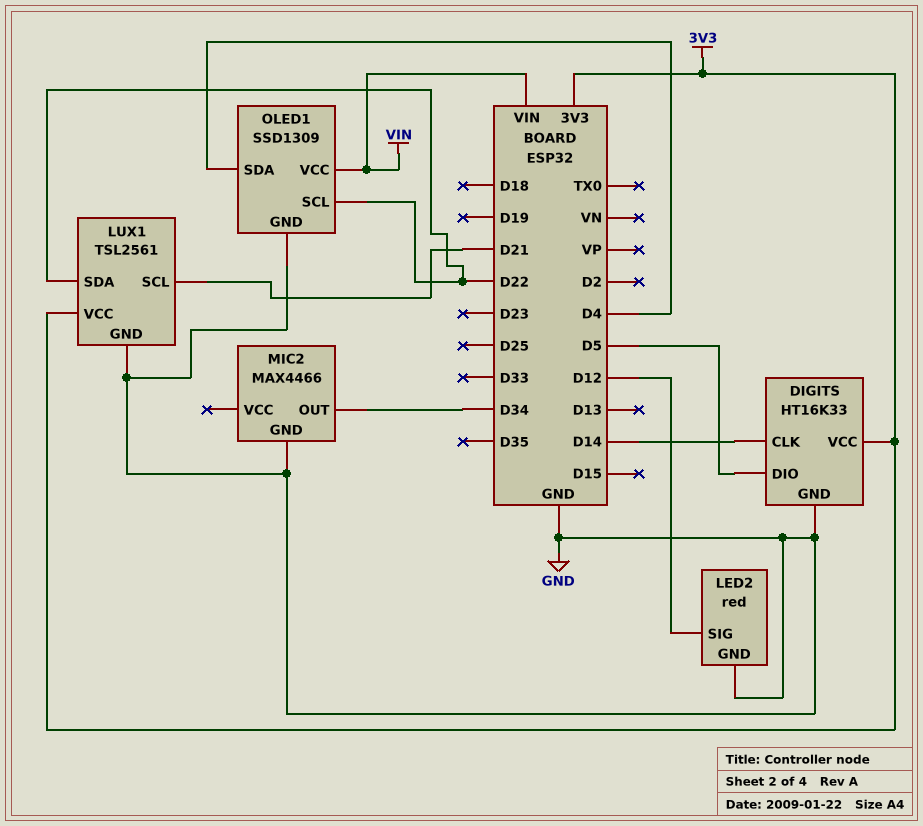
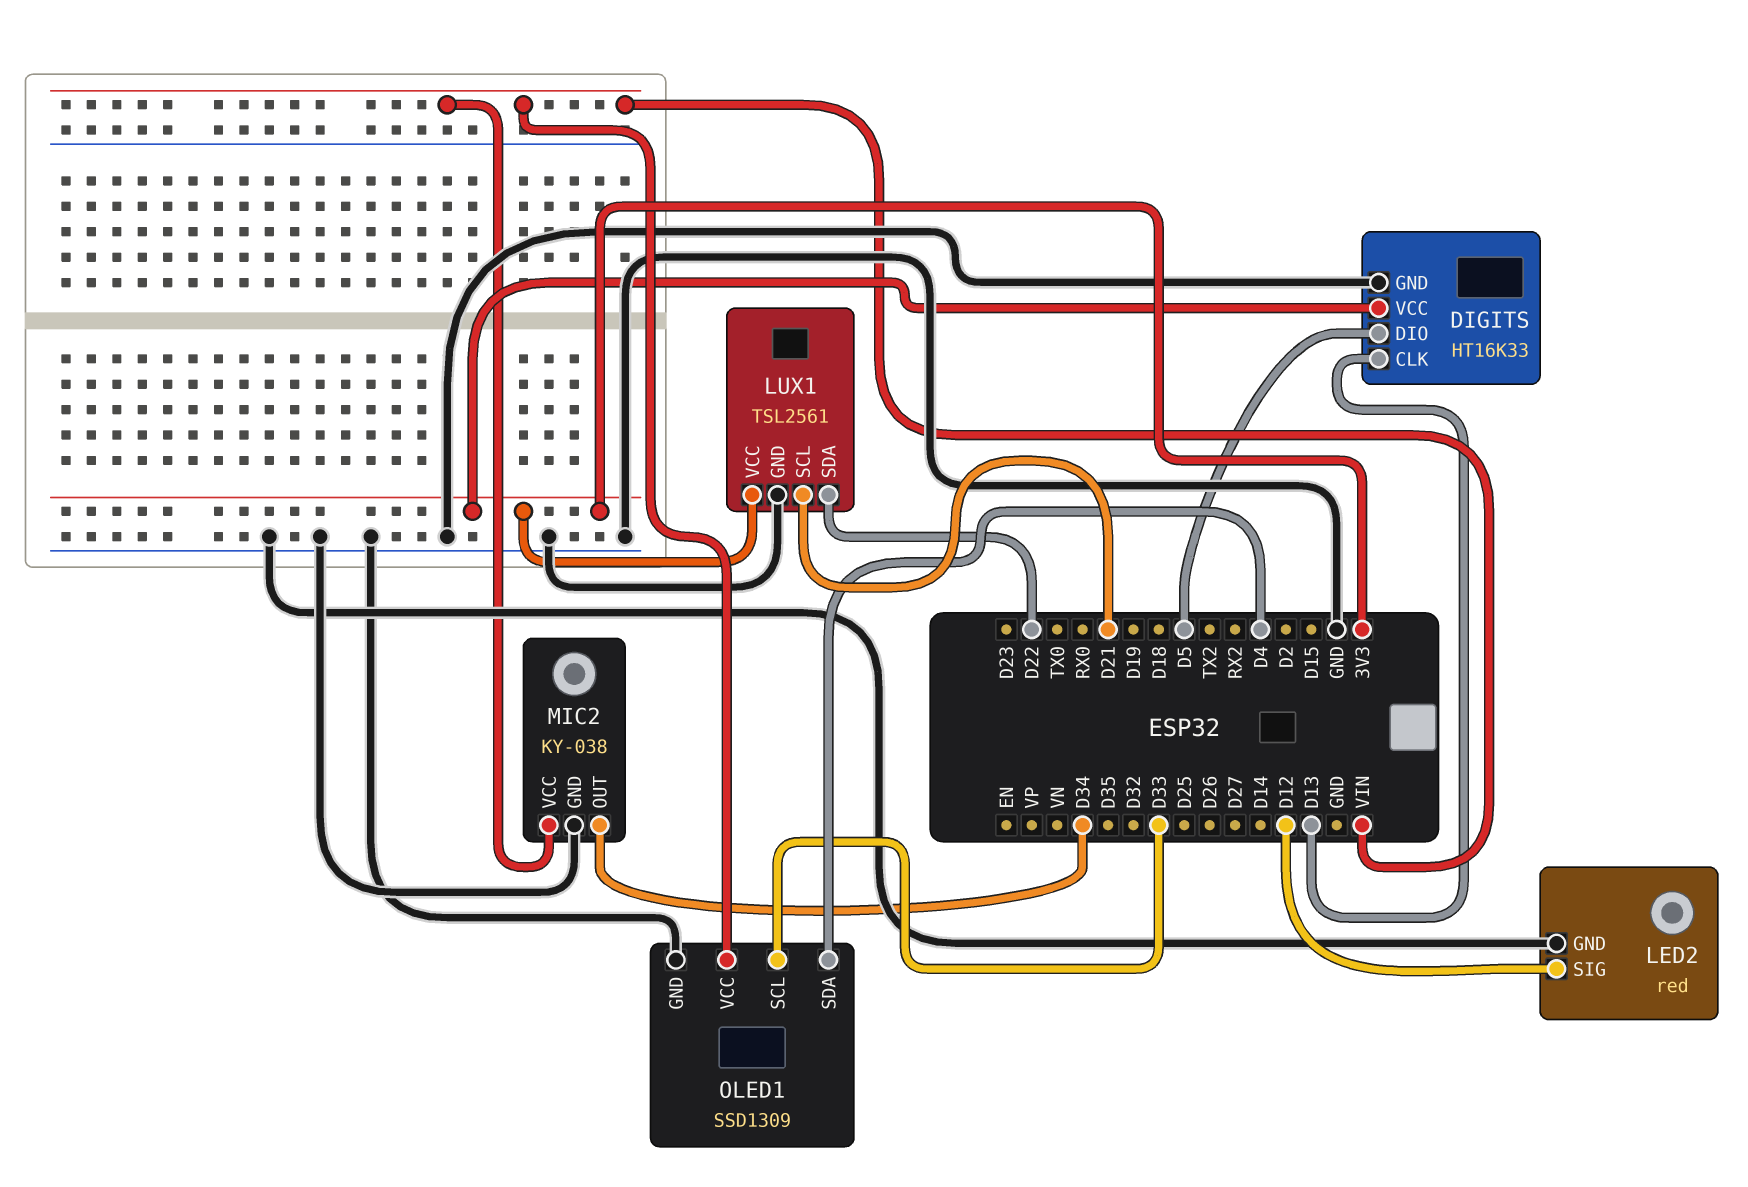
DIGITS pin CLK: D14 -> D13
MIC2: MAX4466 -> KY-038
MIC2 pin VCC: none -> VIN
OLED1 pin SCL: D22 -> D33

